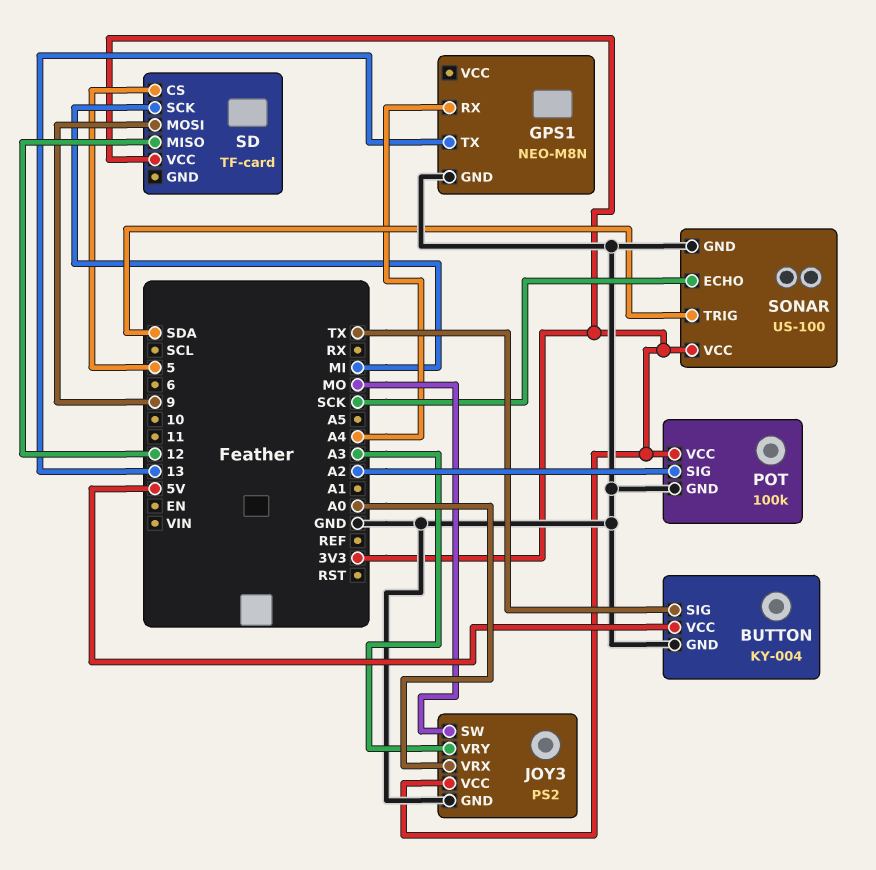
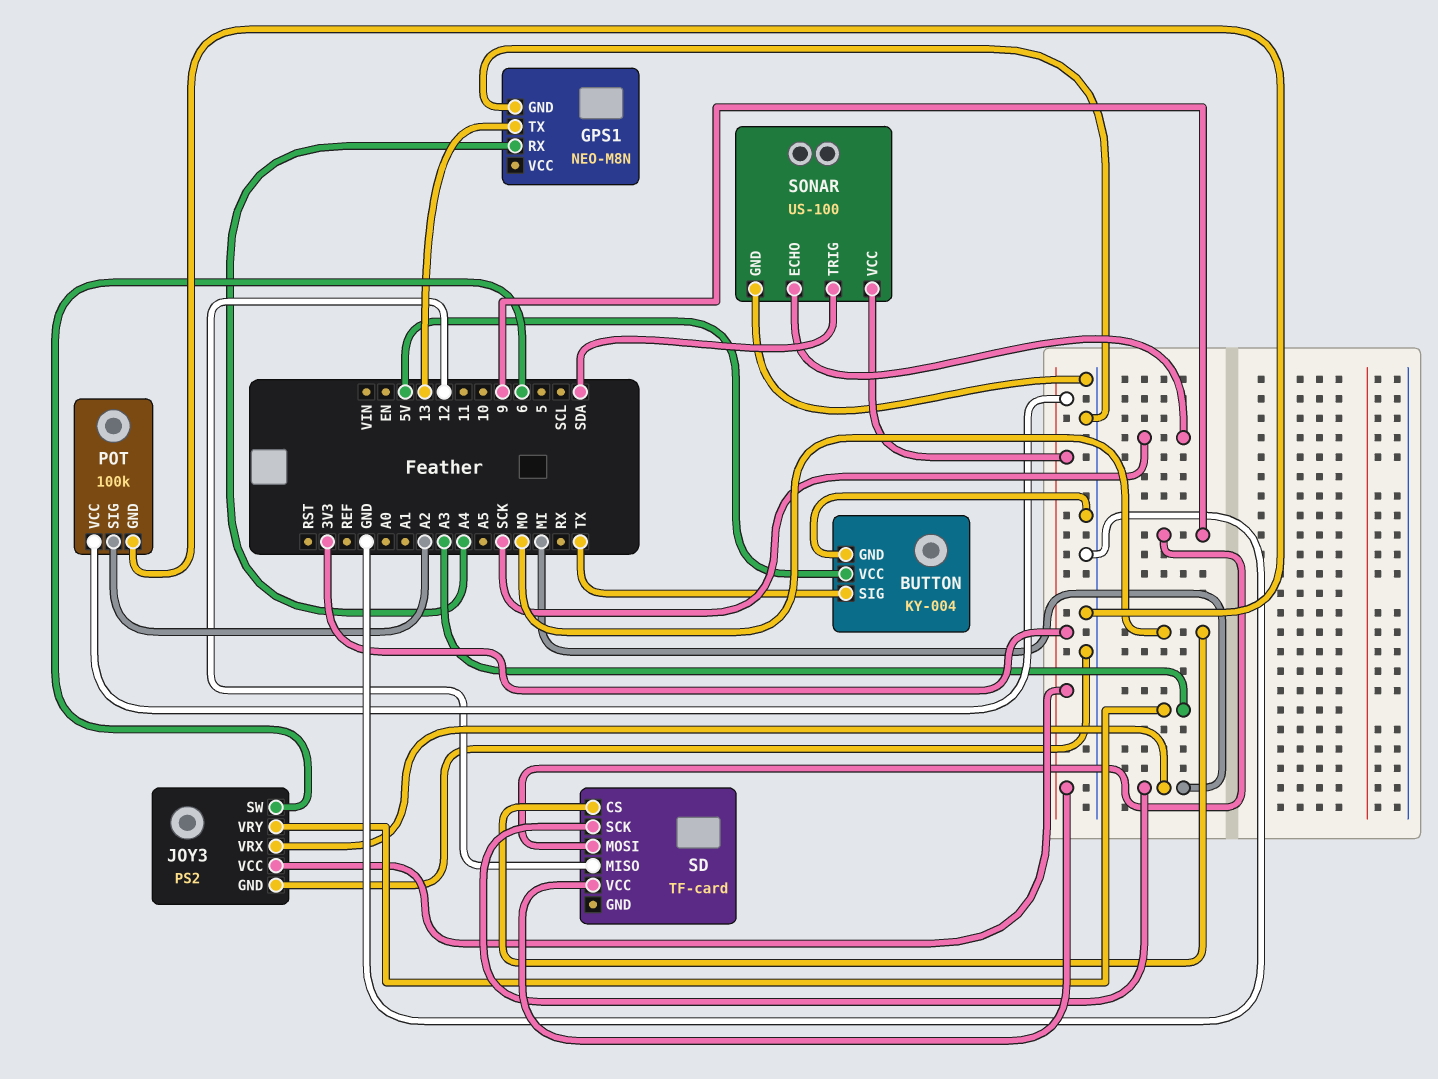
JOY3 pin SW: MO -> 6
JOY3 pin VRX: A0 -> MI
SD pin CS: 5 -> MO

